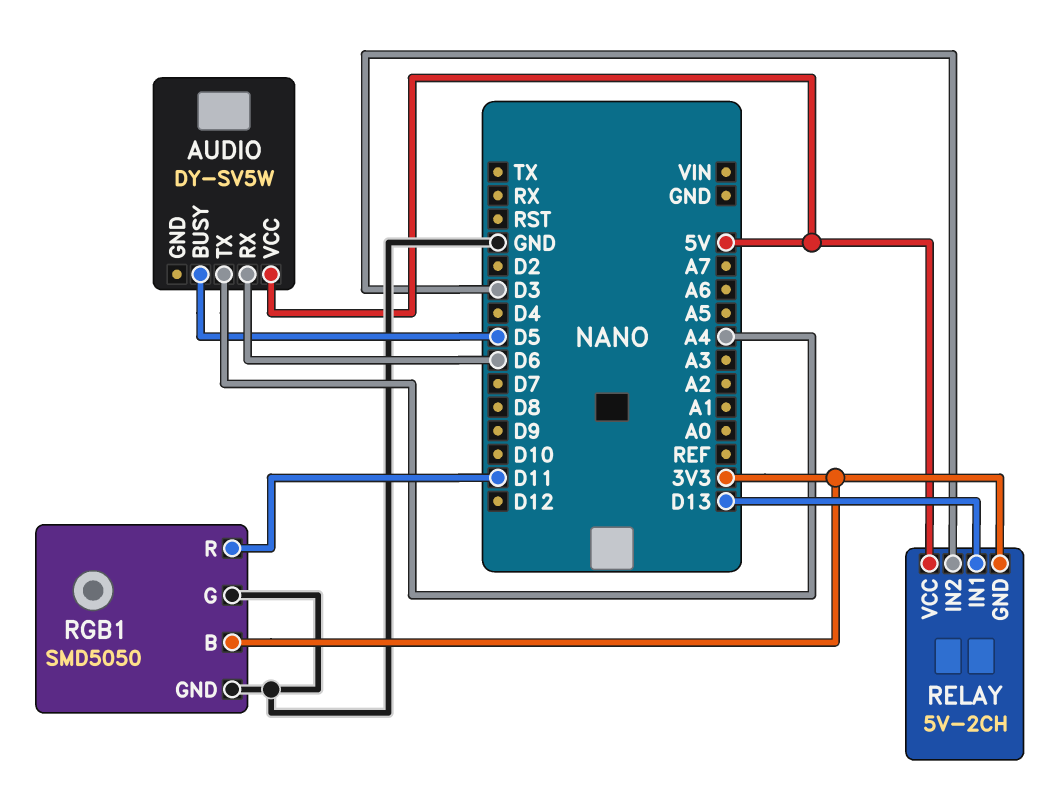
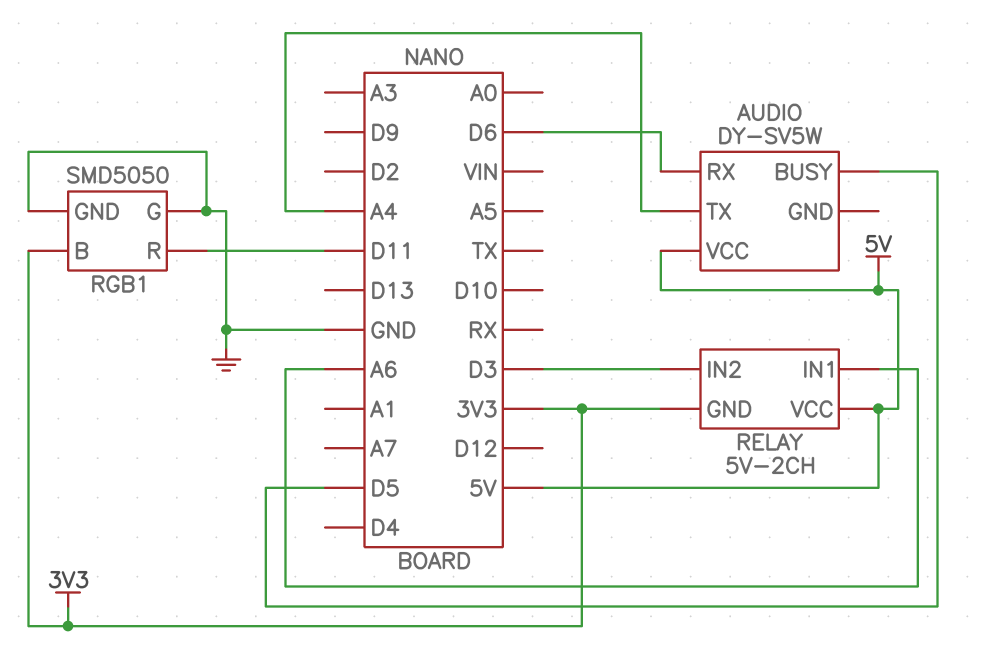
RELAY pin IN1: D13 -> A6

